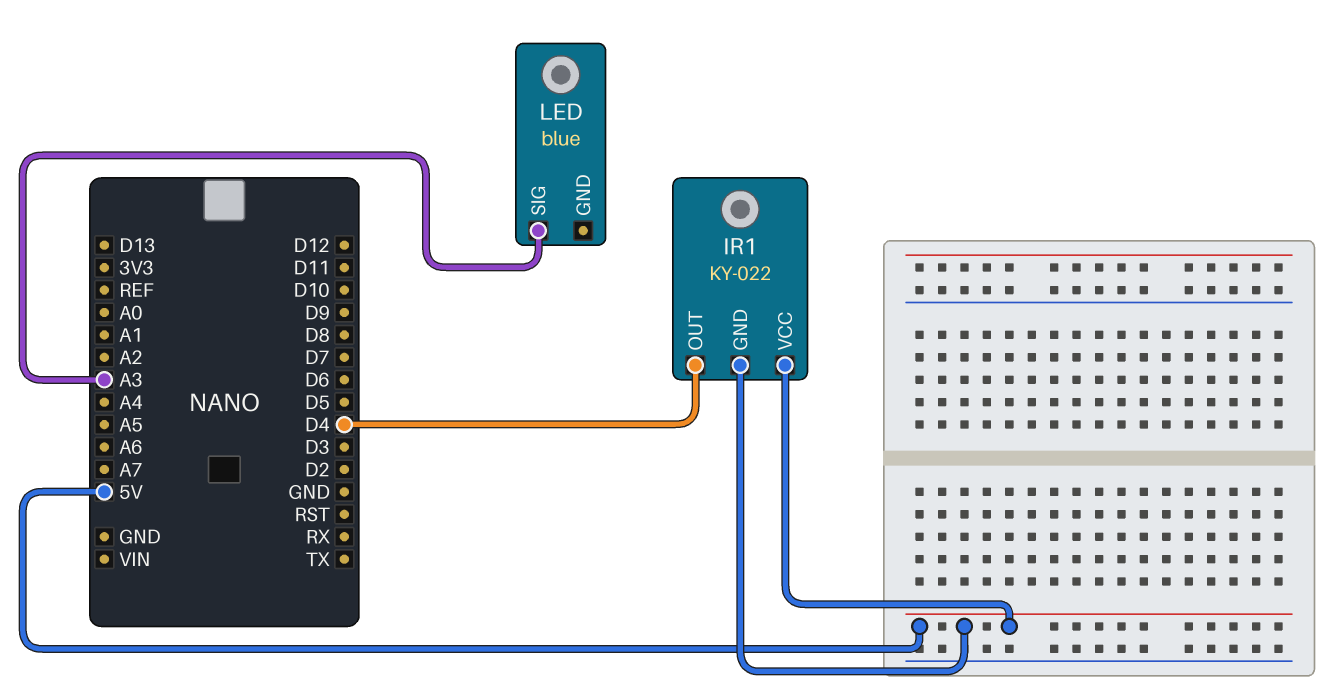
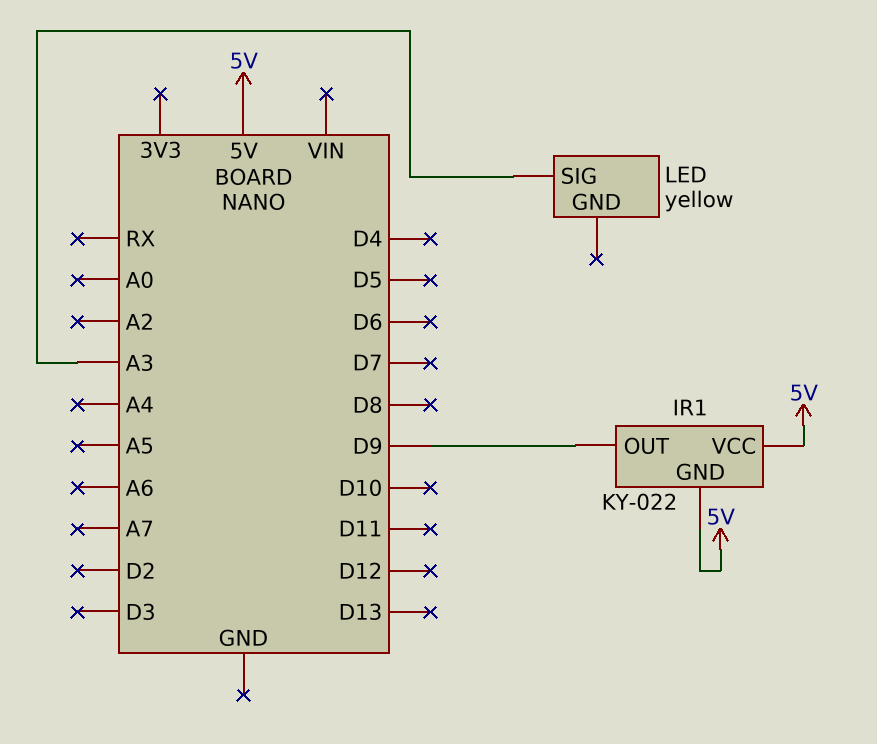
IR1 pin OUT: D4 -> D9
LED: blue -> yellow

